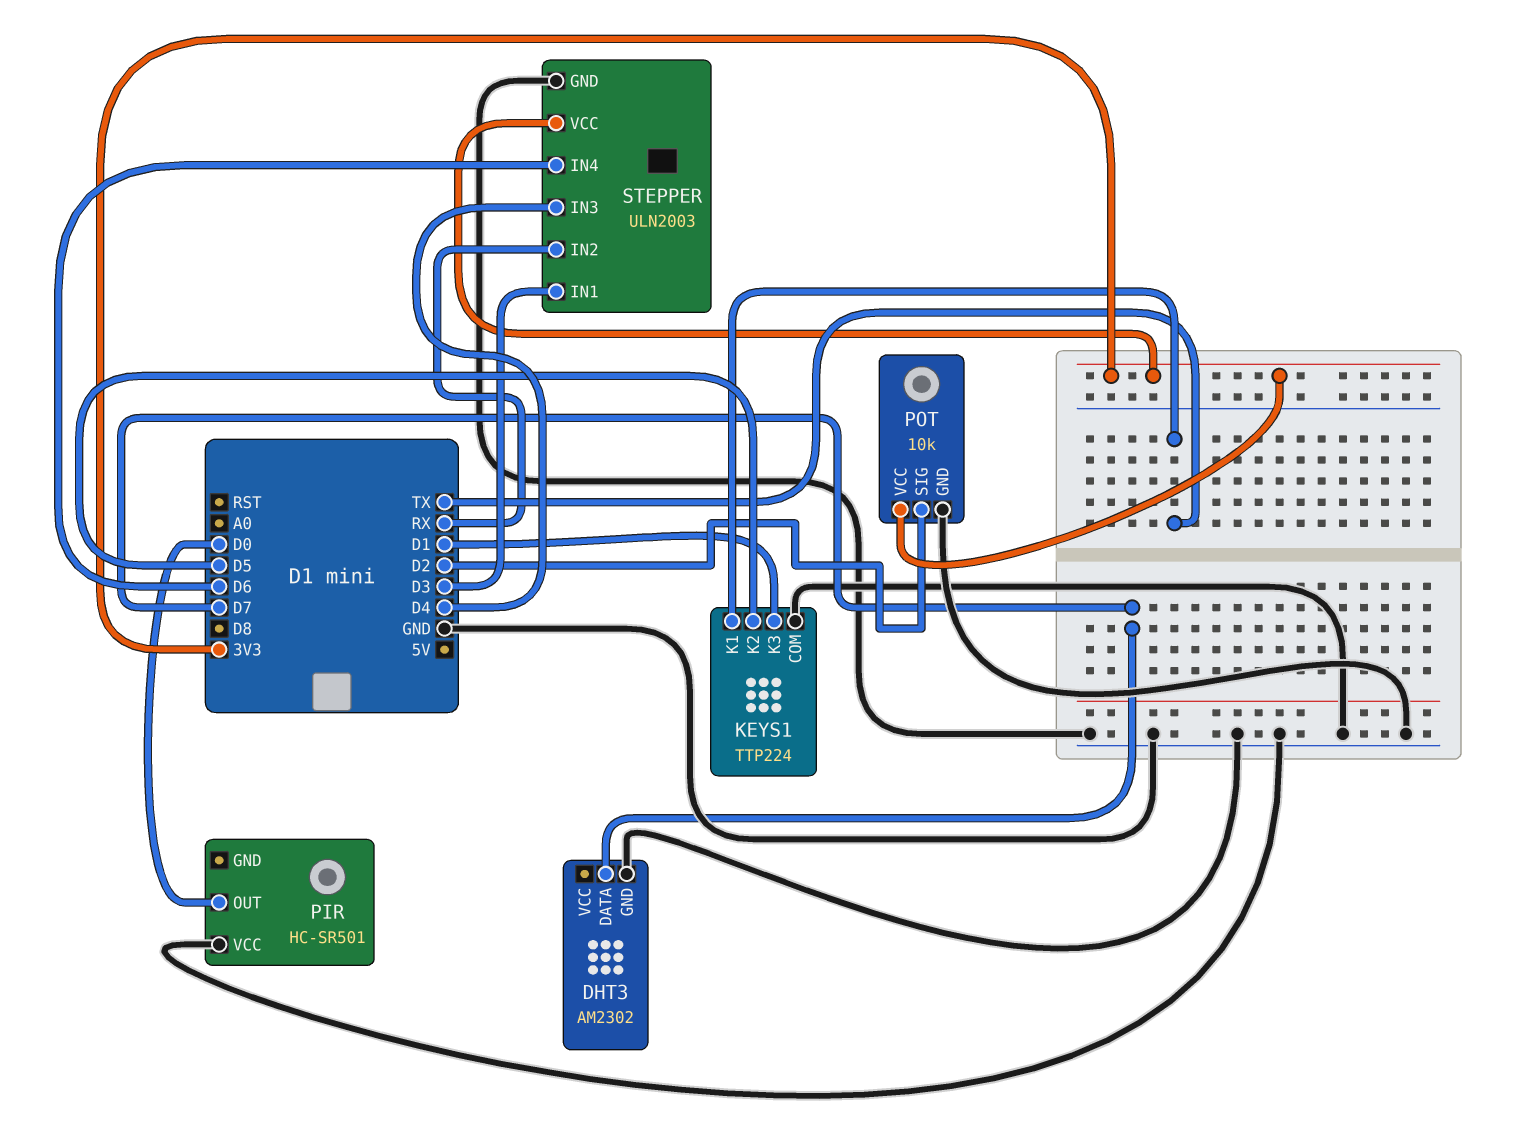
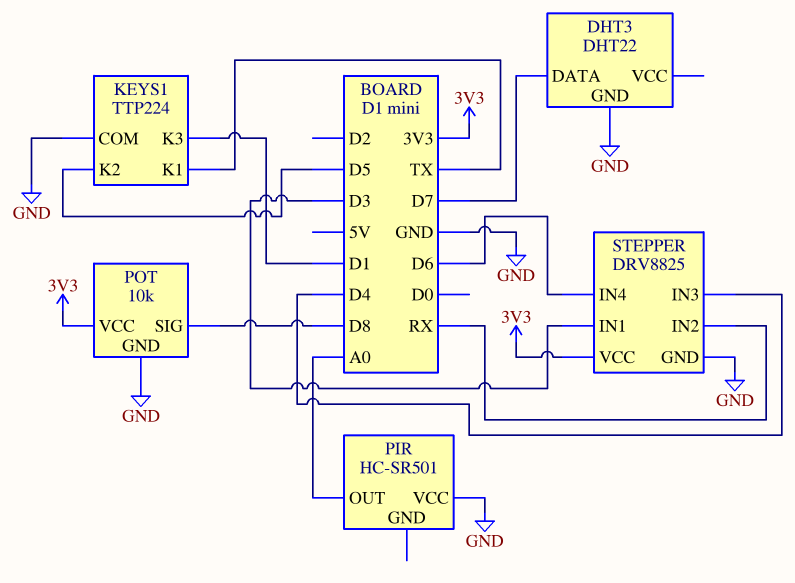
DHT3: AM2302 -> DHT22
PIR pin OUT: D0 -> A0
POT pin SIG: D2 -> D8
STEPPER: ULN2003 -> DRV8825

